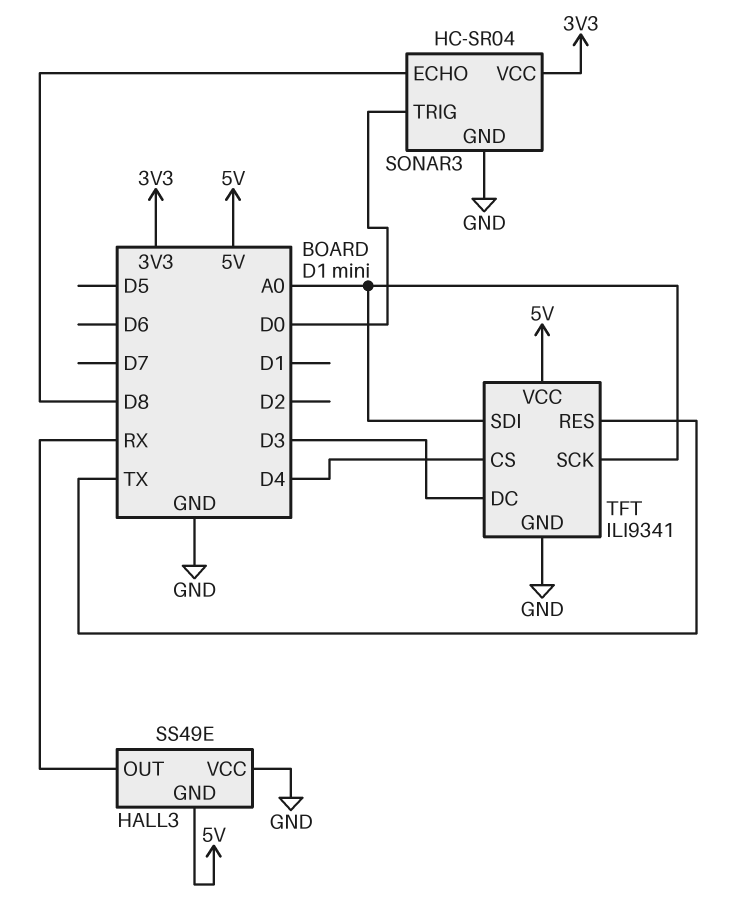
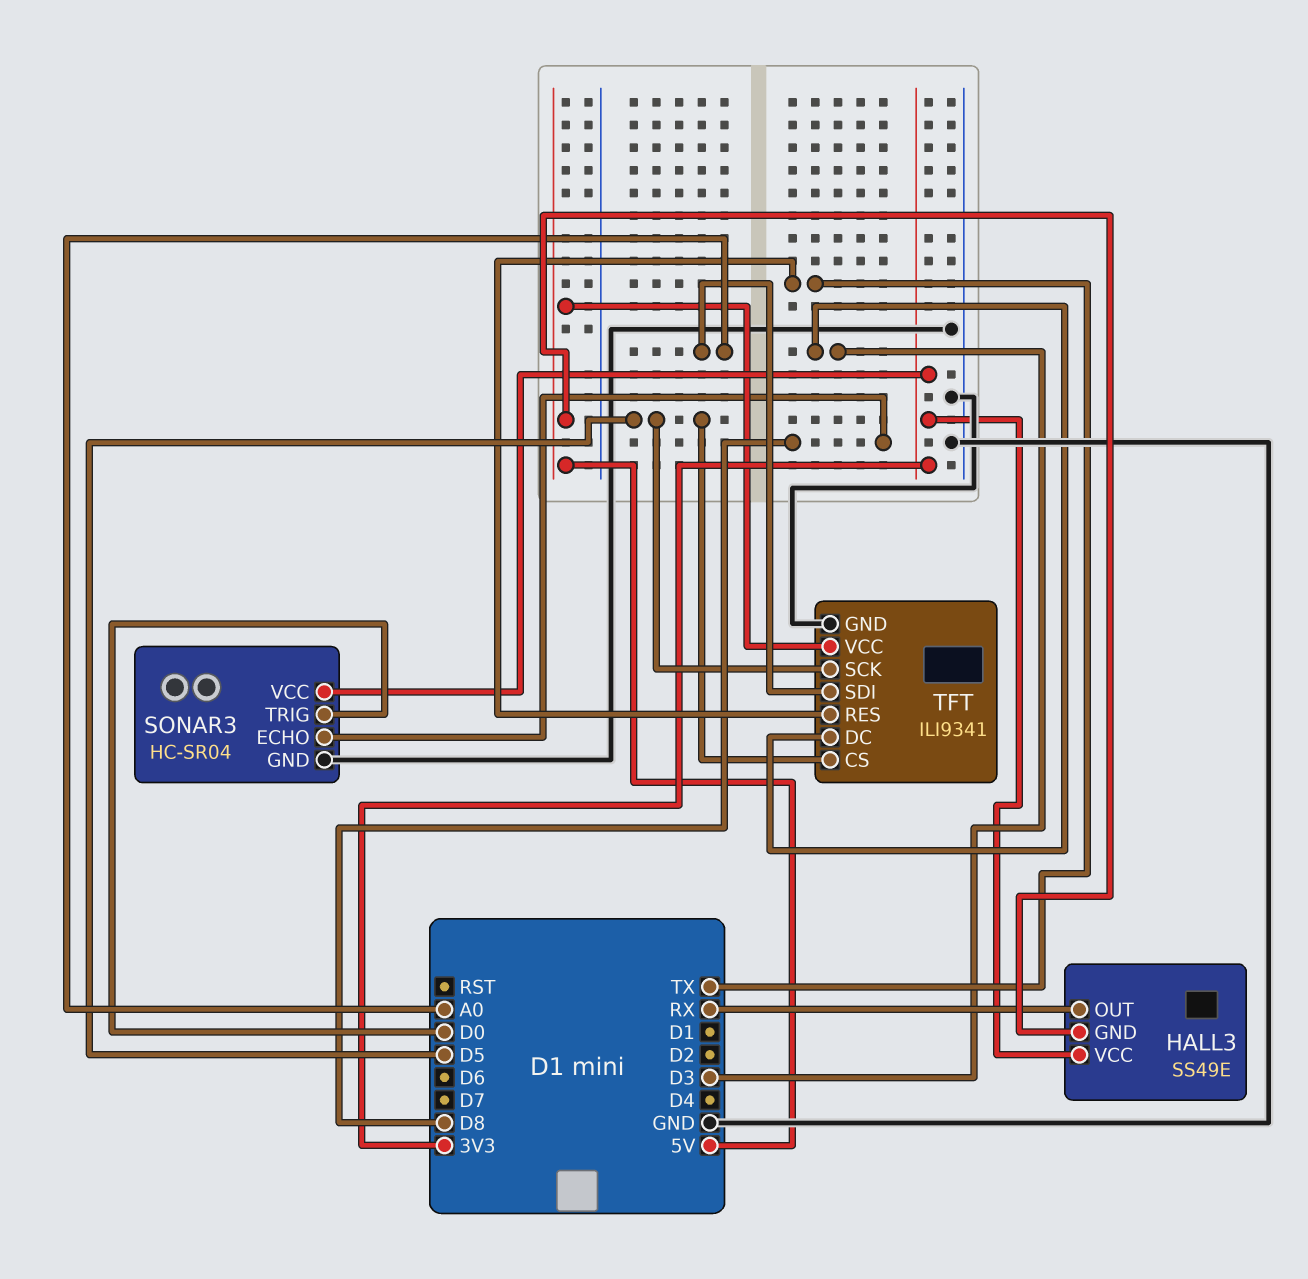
HALL3 pin VCC: GND -> 3V3
TFT pin CS: D4 -> D5
TFT pin SCK: A0 -> D5

